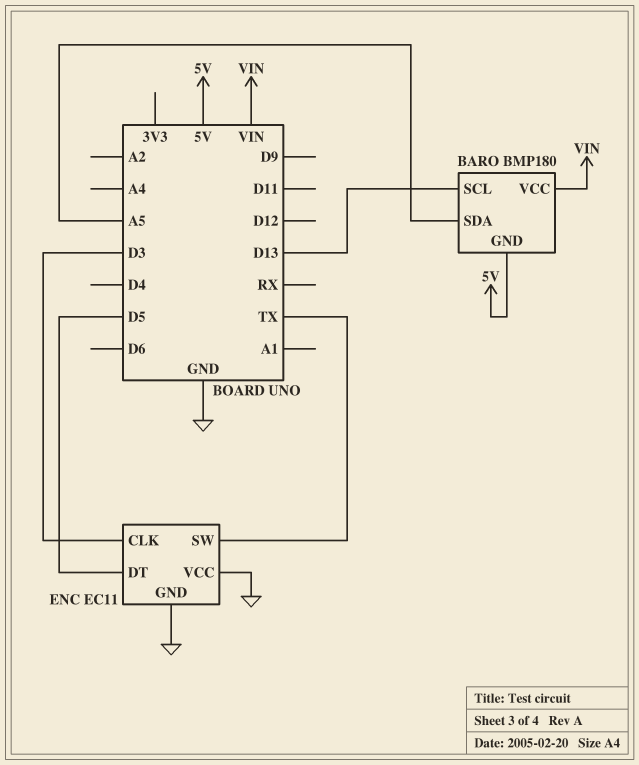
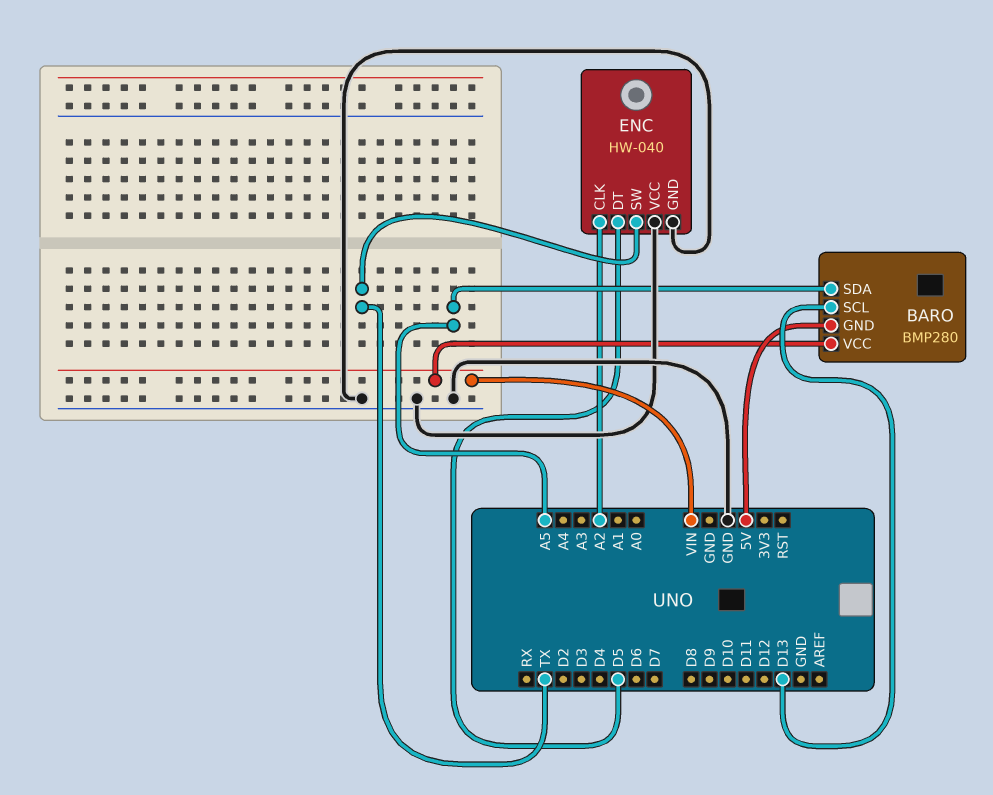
BARO: BMP180 -> BMP280
ENC: EC11 -> HW-040
ENC pin CLK: D3 -> A2

